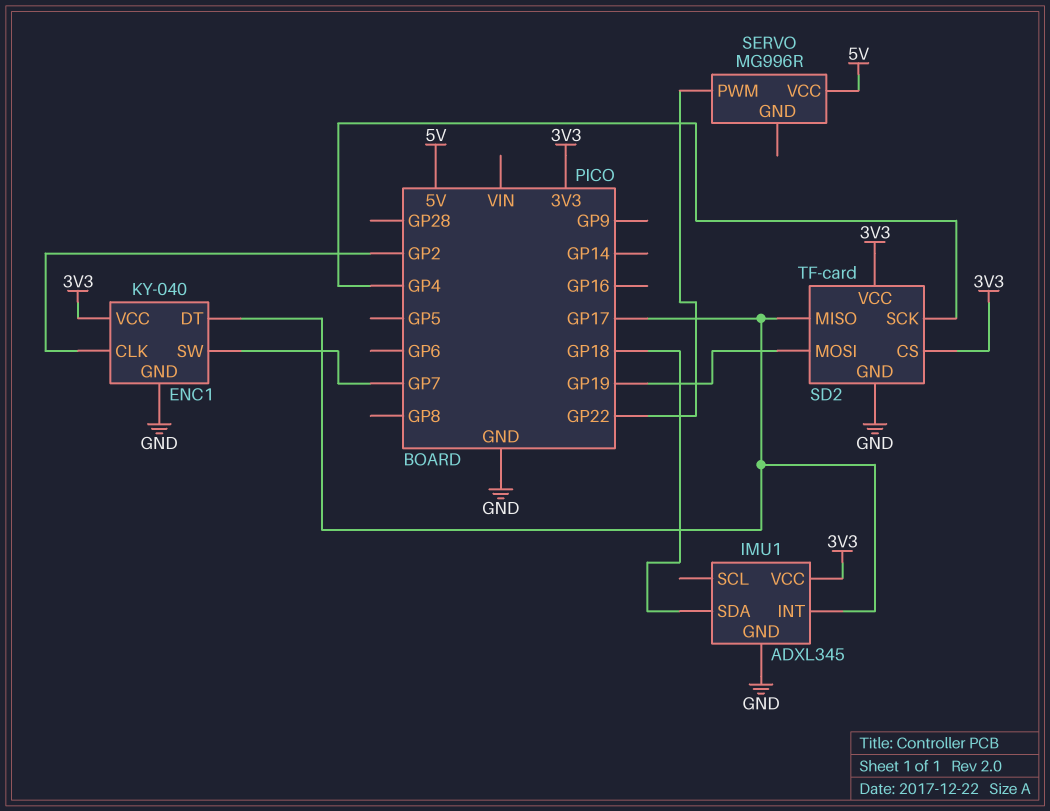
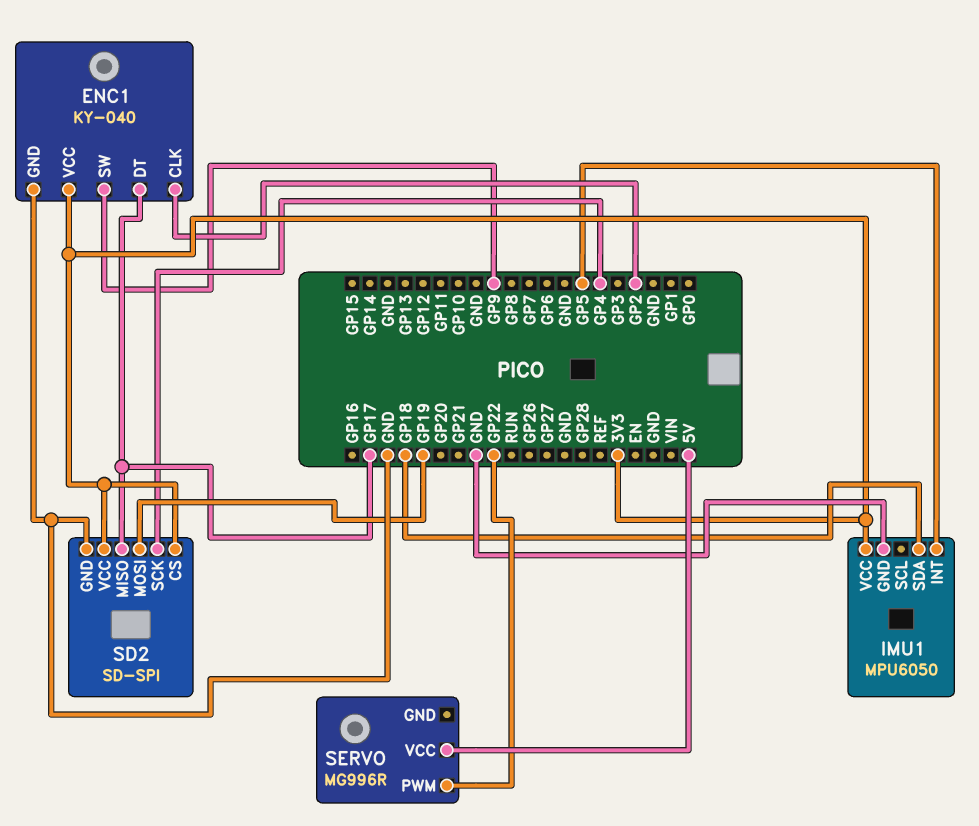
ENC1 pin SW: GP7 -> GP9
IMU1: ADXL345 -> MPU6050
IMU1 pin INT: GP17 -> GP5
SD2: TF-card -> SD-SPI

